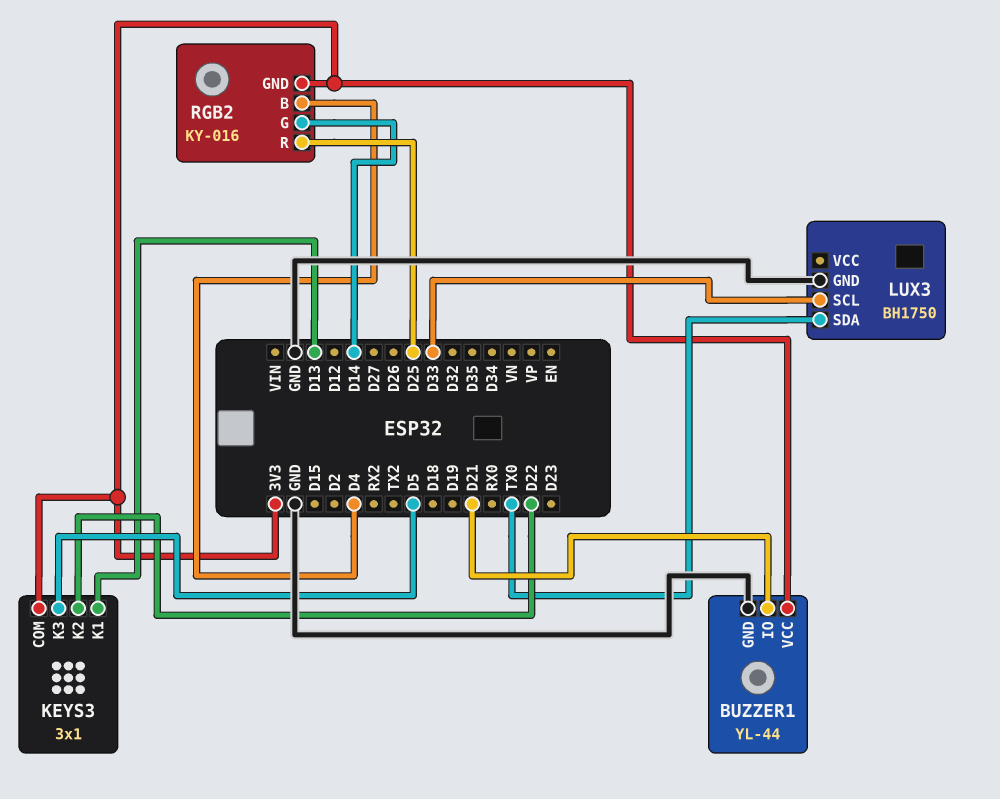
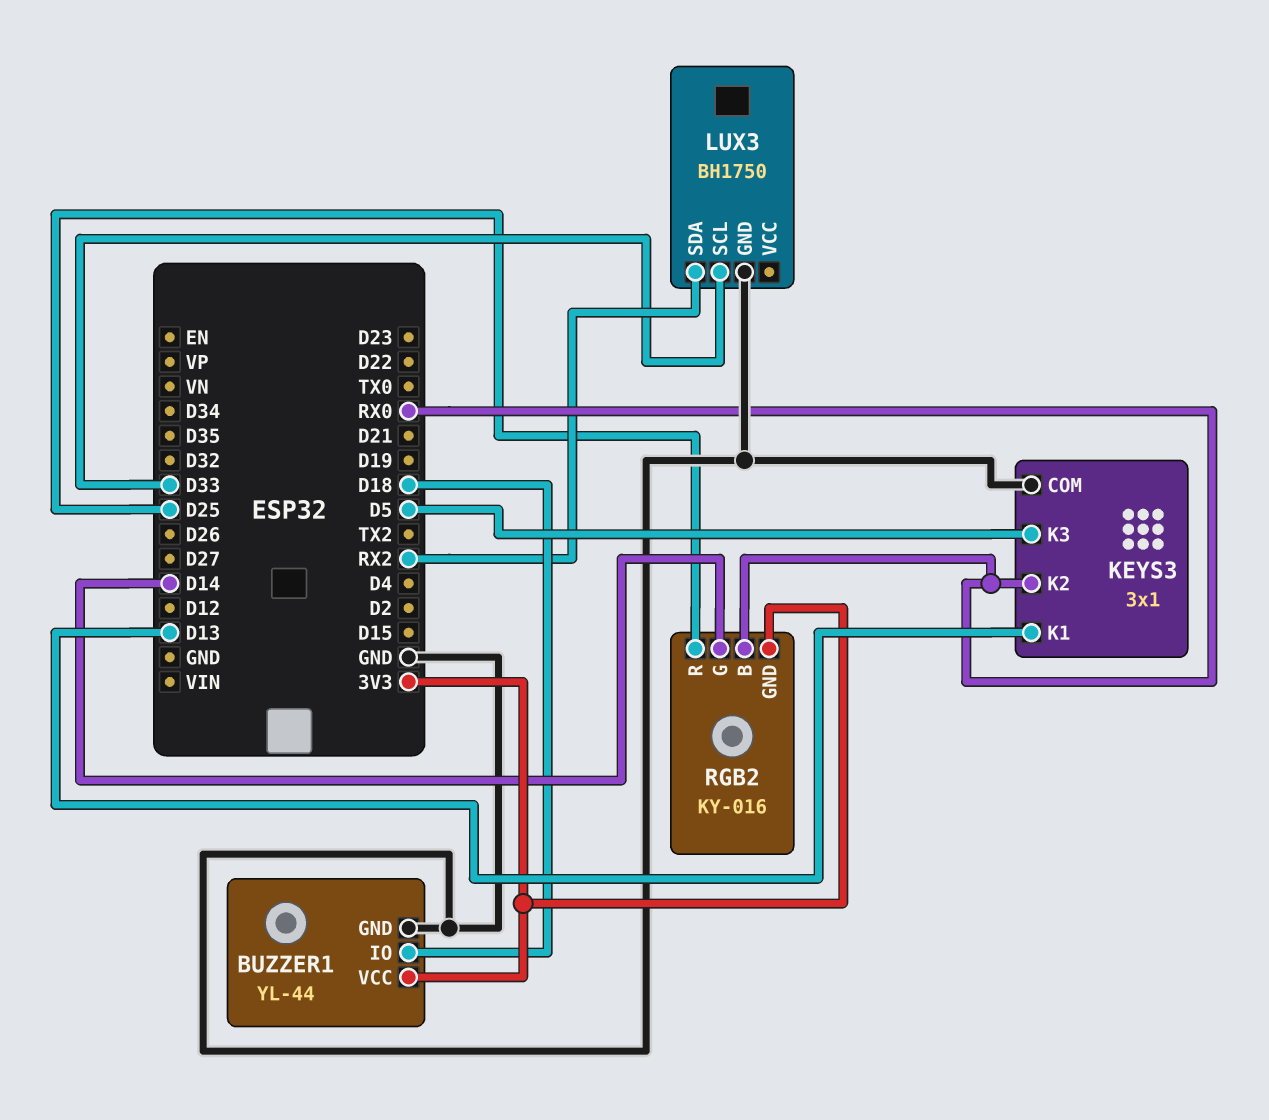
BUZZER1 pin IO: D21 -> D18
KEYS3 pin COM: 3V3 -> GND
KEYS3 pin K2: D22 -> RX0
LUX3 pin SDA: TX0 -> RX2
RGB2 pin B: D4 -> RX0

